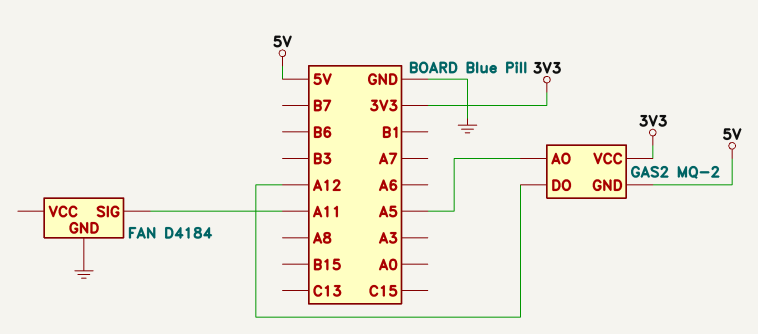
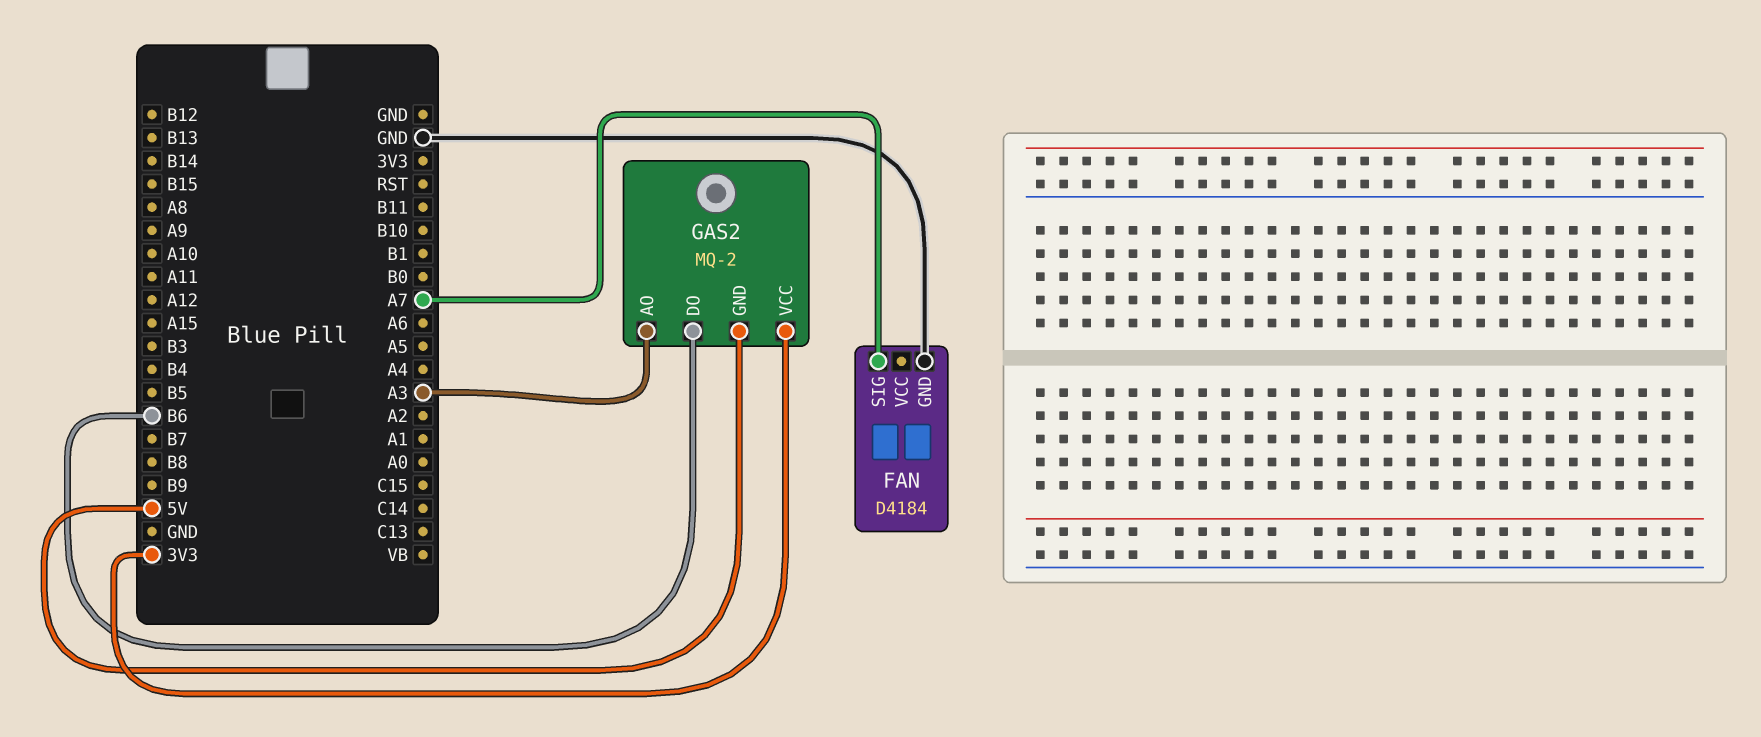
FAN pin SIG: A11 -> A7
GAS2 pin AO: A5 -> A3
GAS2 pin DO: A12 -> B6

